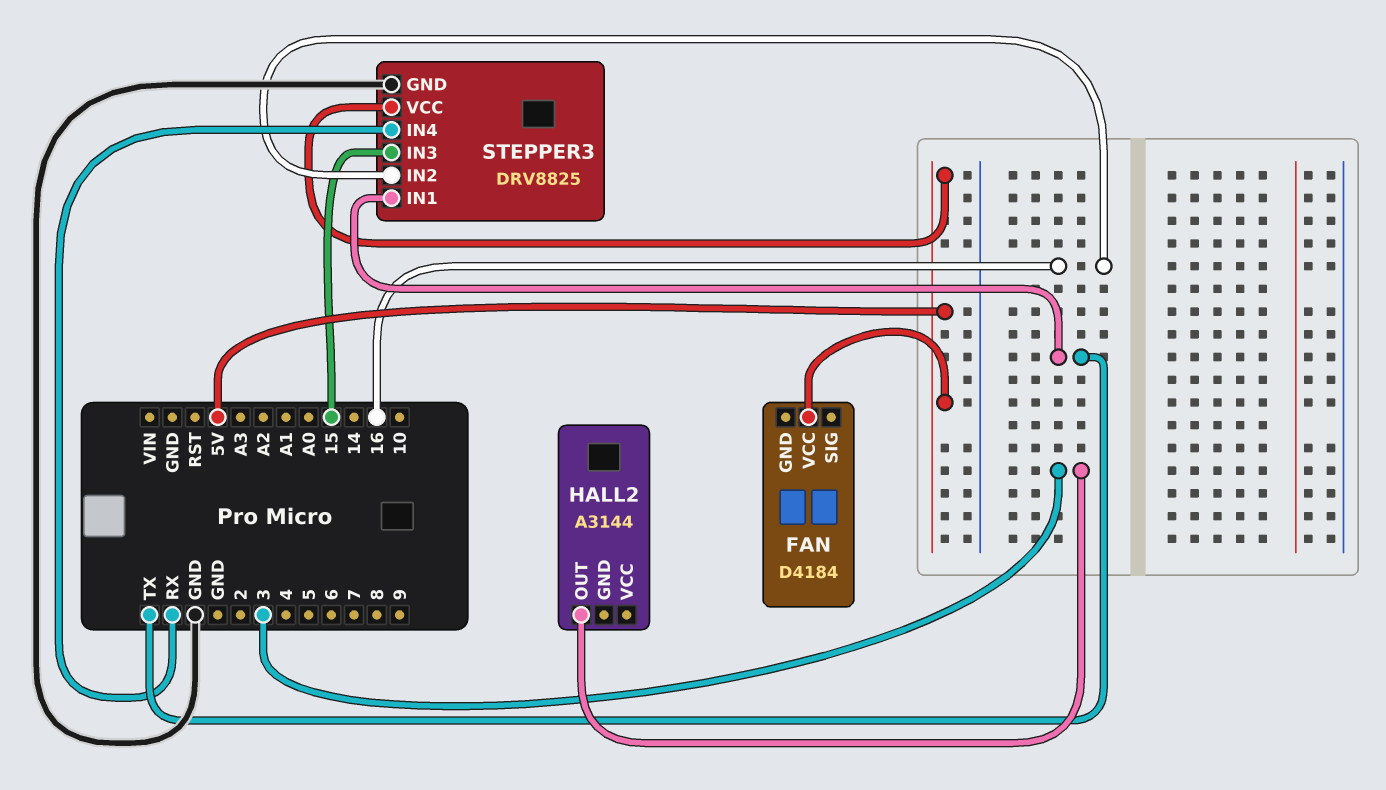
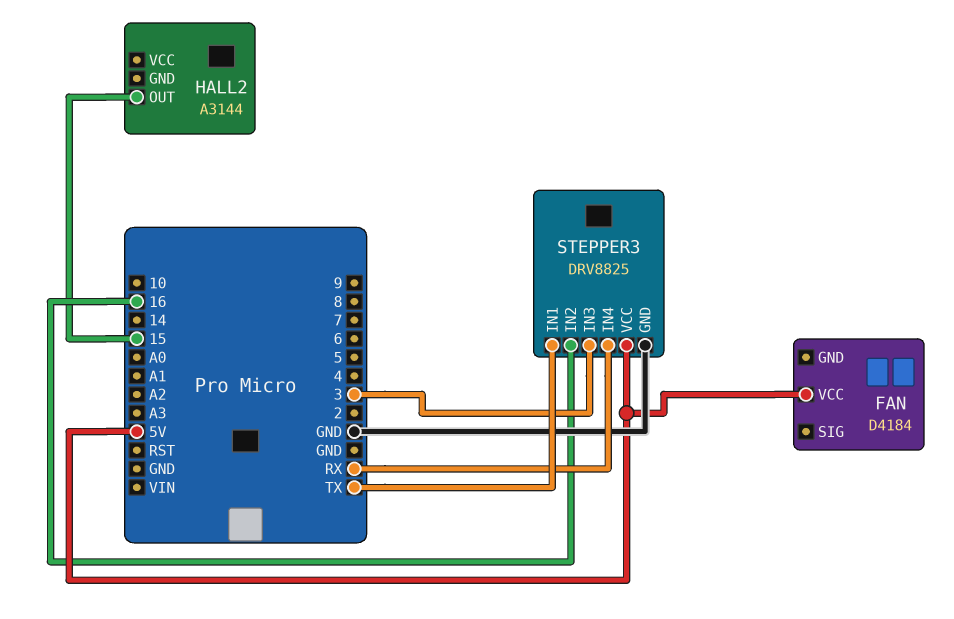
HALL2 pin OUT: 3 -> 15
STEPPER3 pin IN3: 15 -> 3

